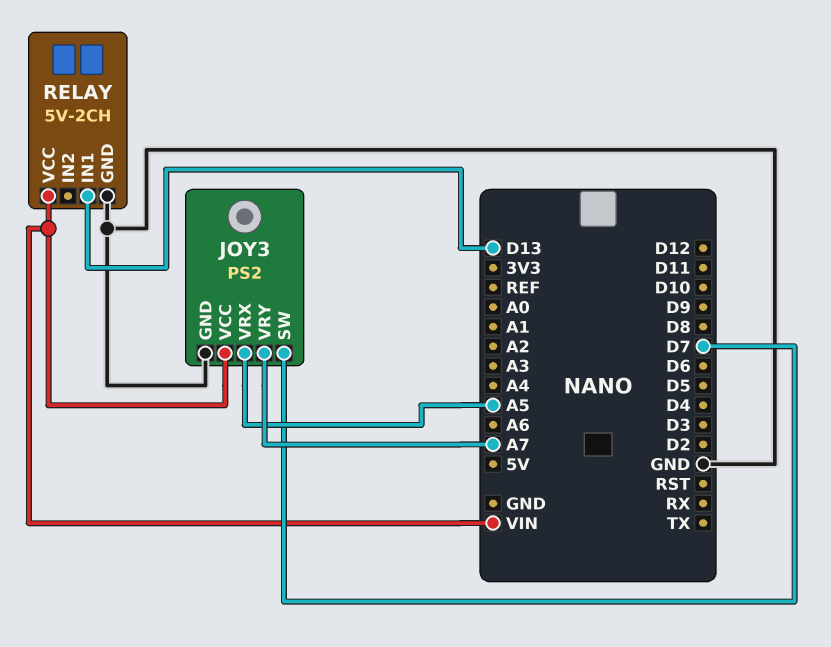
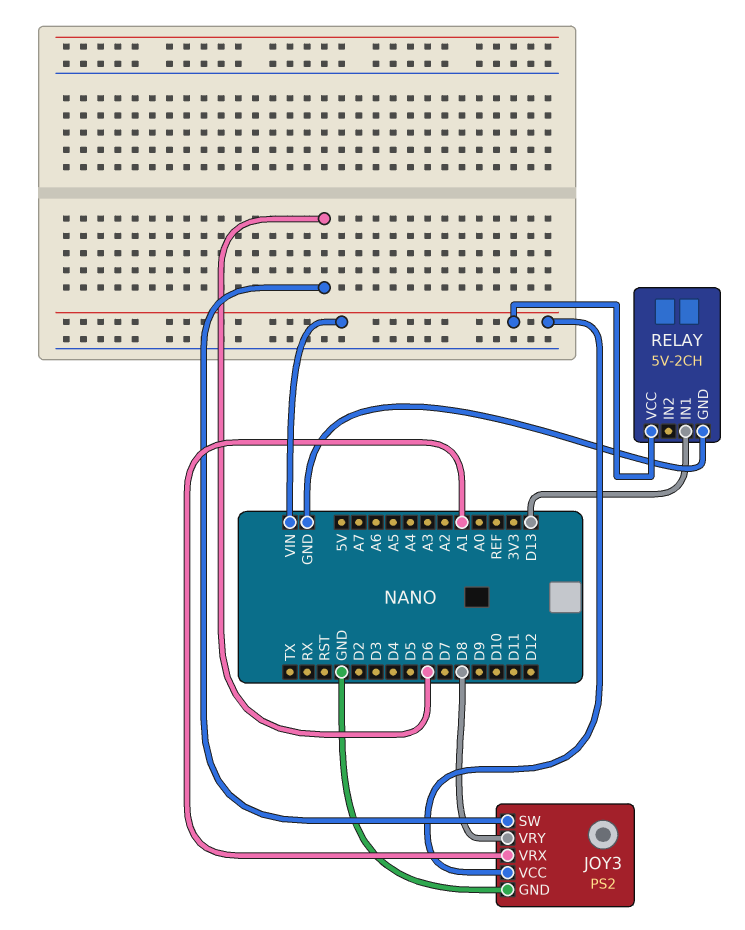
JOY3 pin SW: D7 -> D6
JOY3 pin VRX: A5 -> A1
JOY3 pin VRY: A7 -> D8

